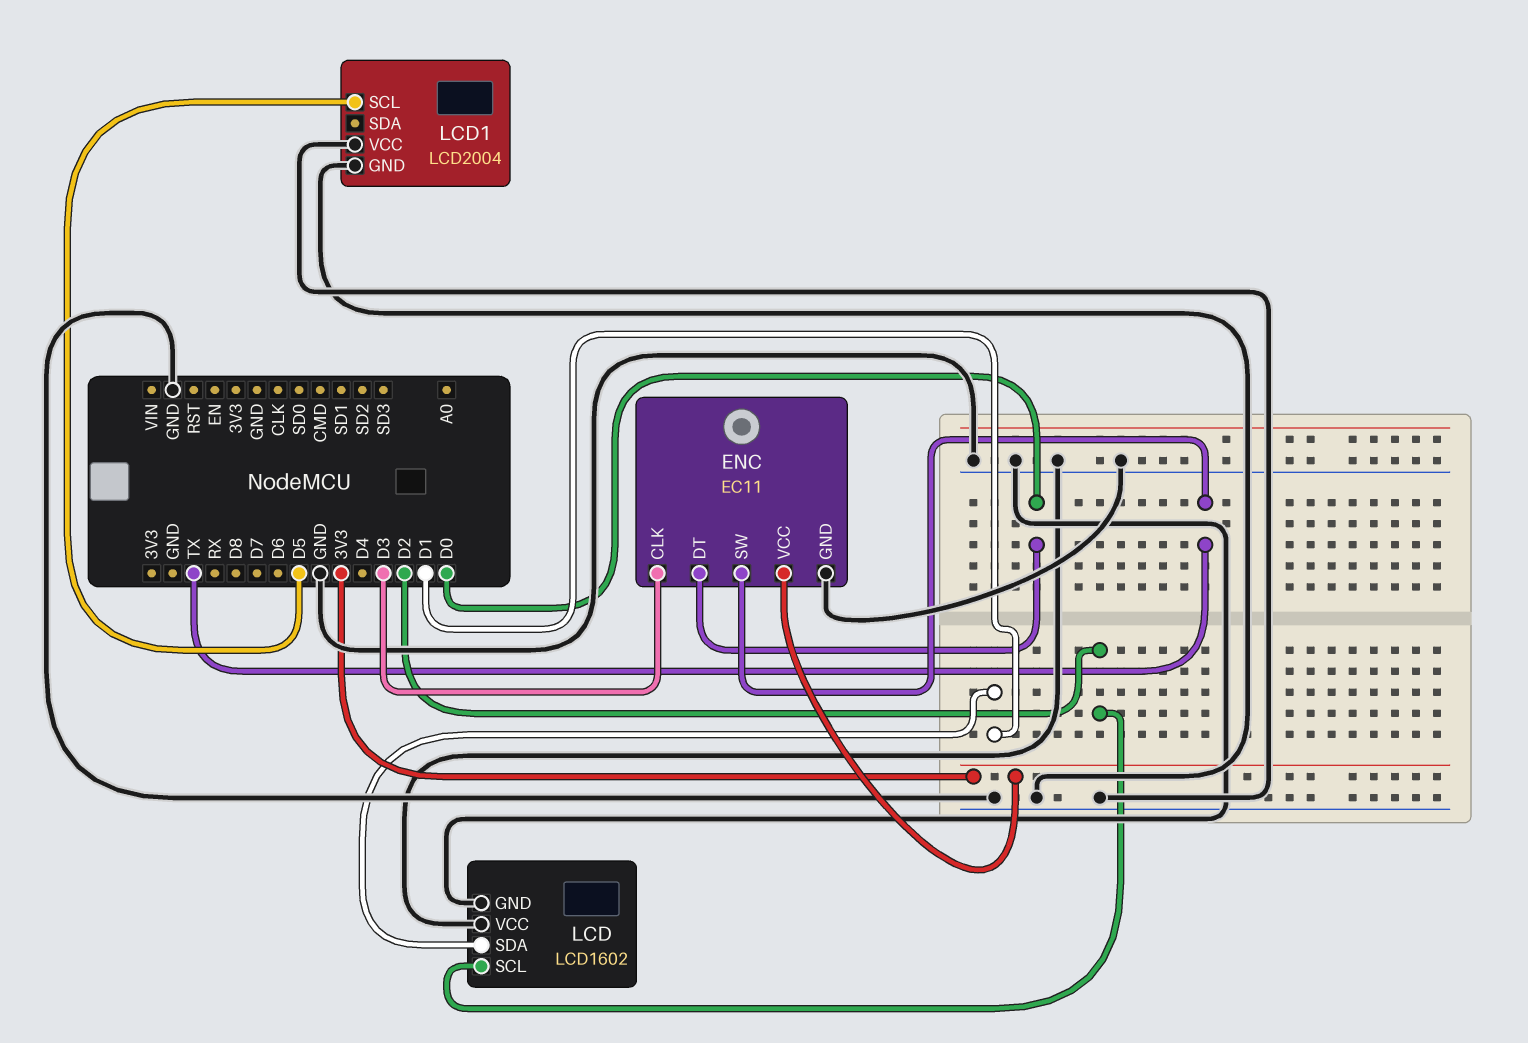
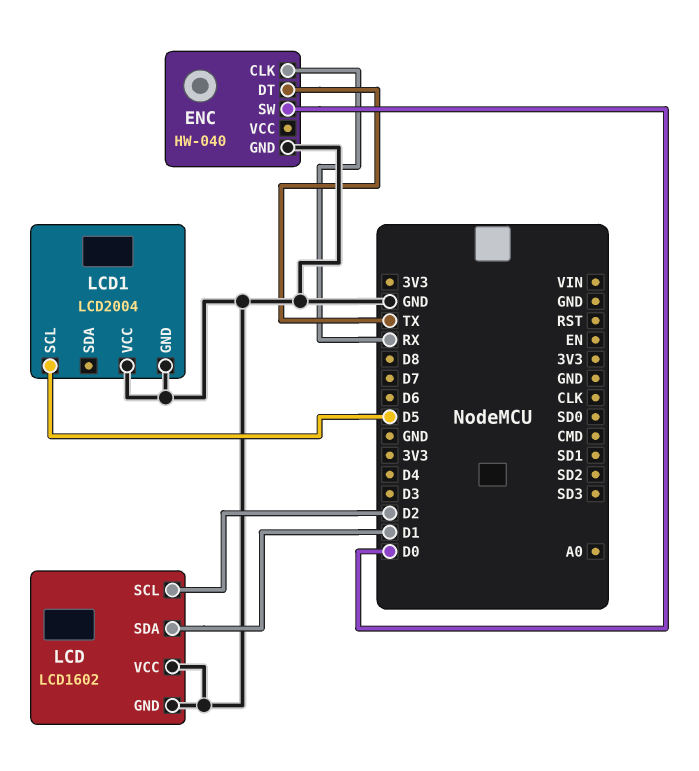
ENC: EC11 -> HW-040
ENC pin CLK: D3 -> RX
ENC pin DT: D0 -> TX
ENC pin SW: TX -> D0
ENC pin VCC: 3V3 -> none

